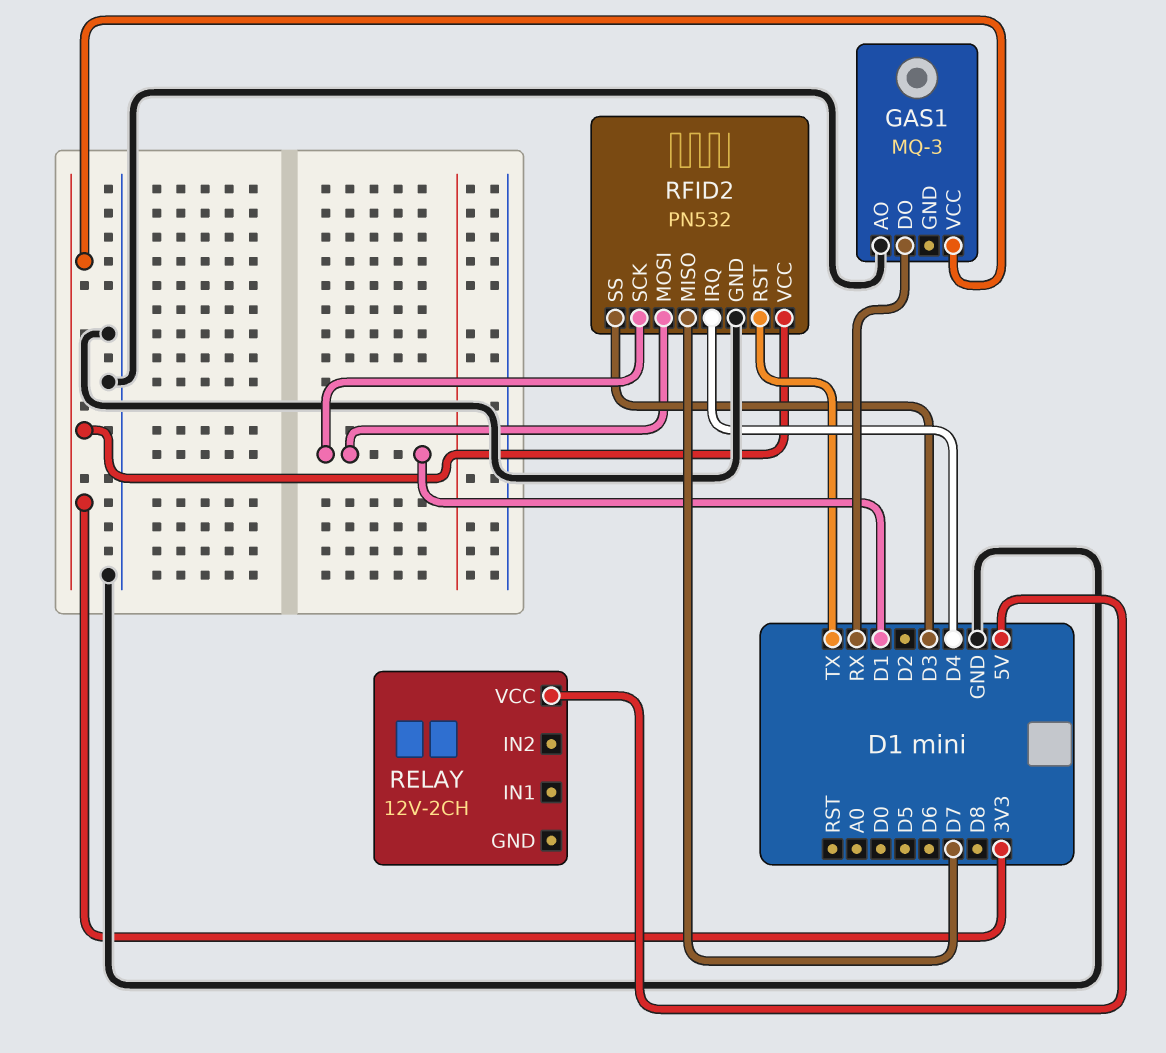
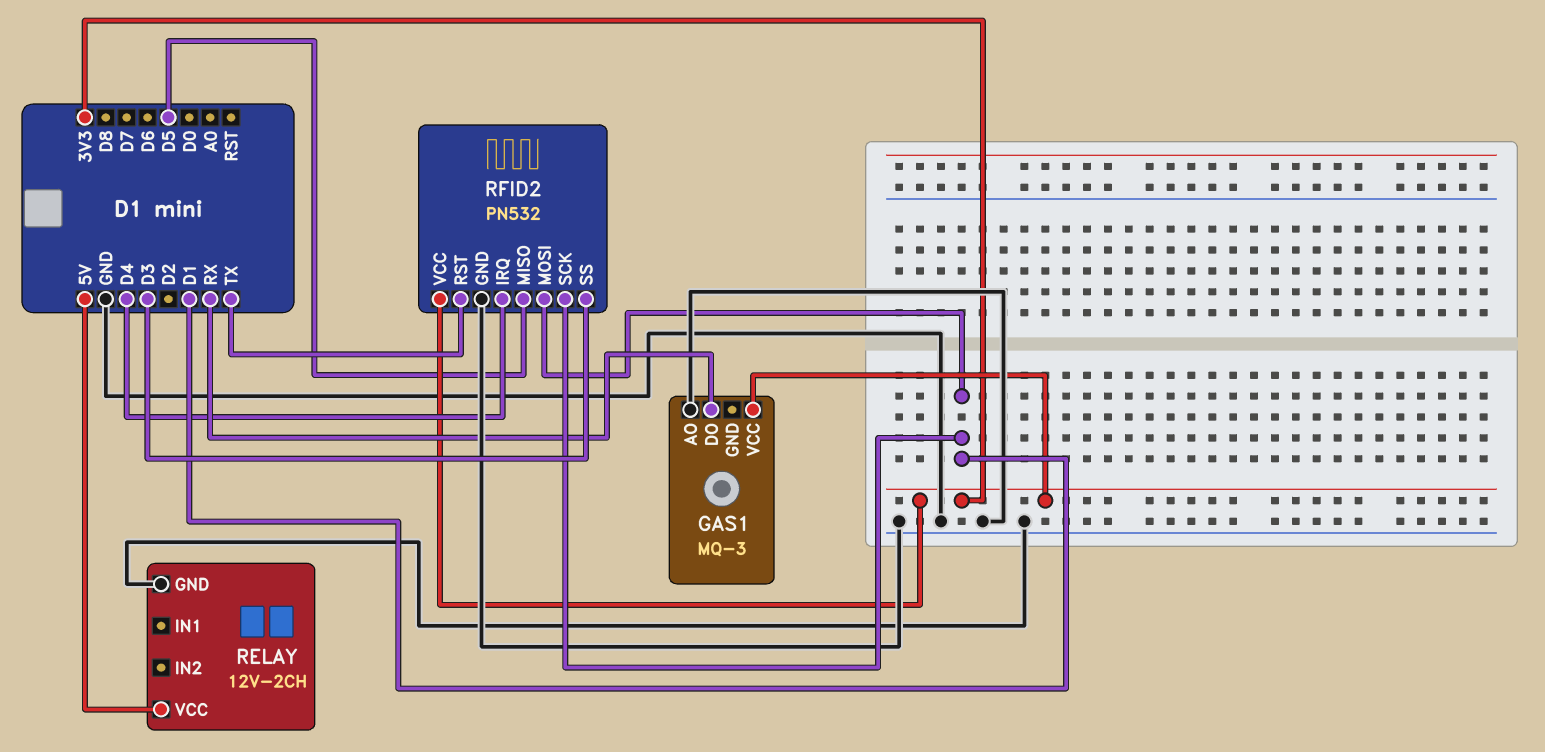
RELAY pin GND: none -> GND
RFID2 pin MISO: D7 -> D5

